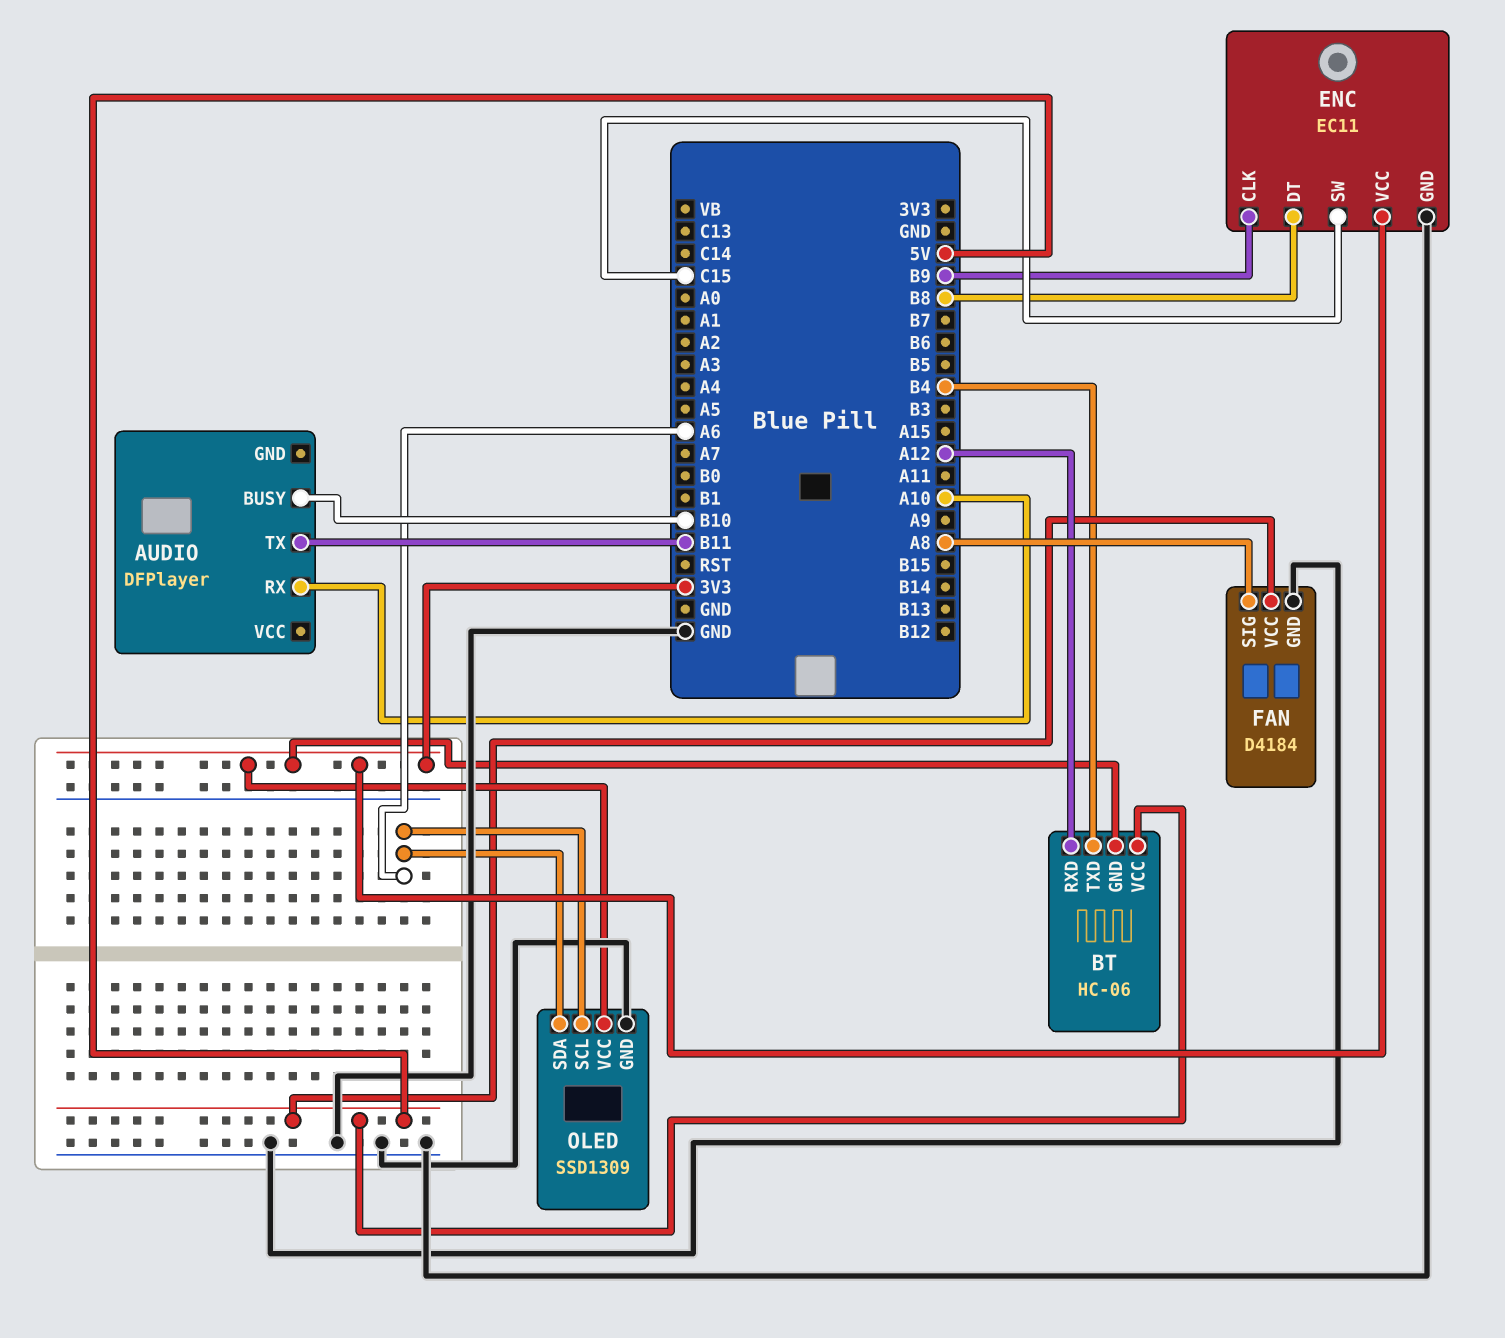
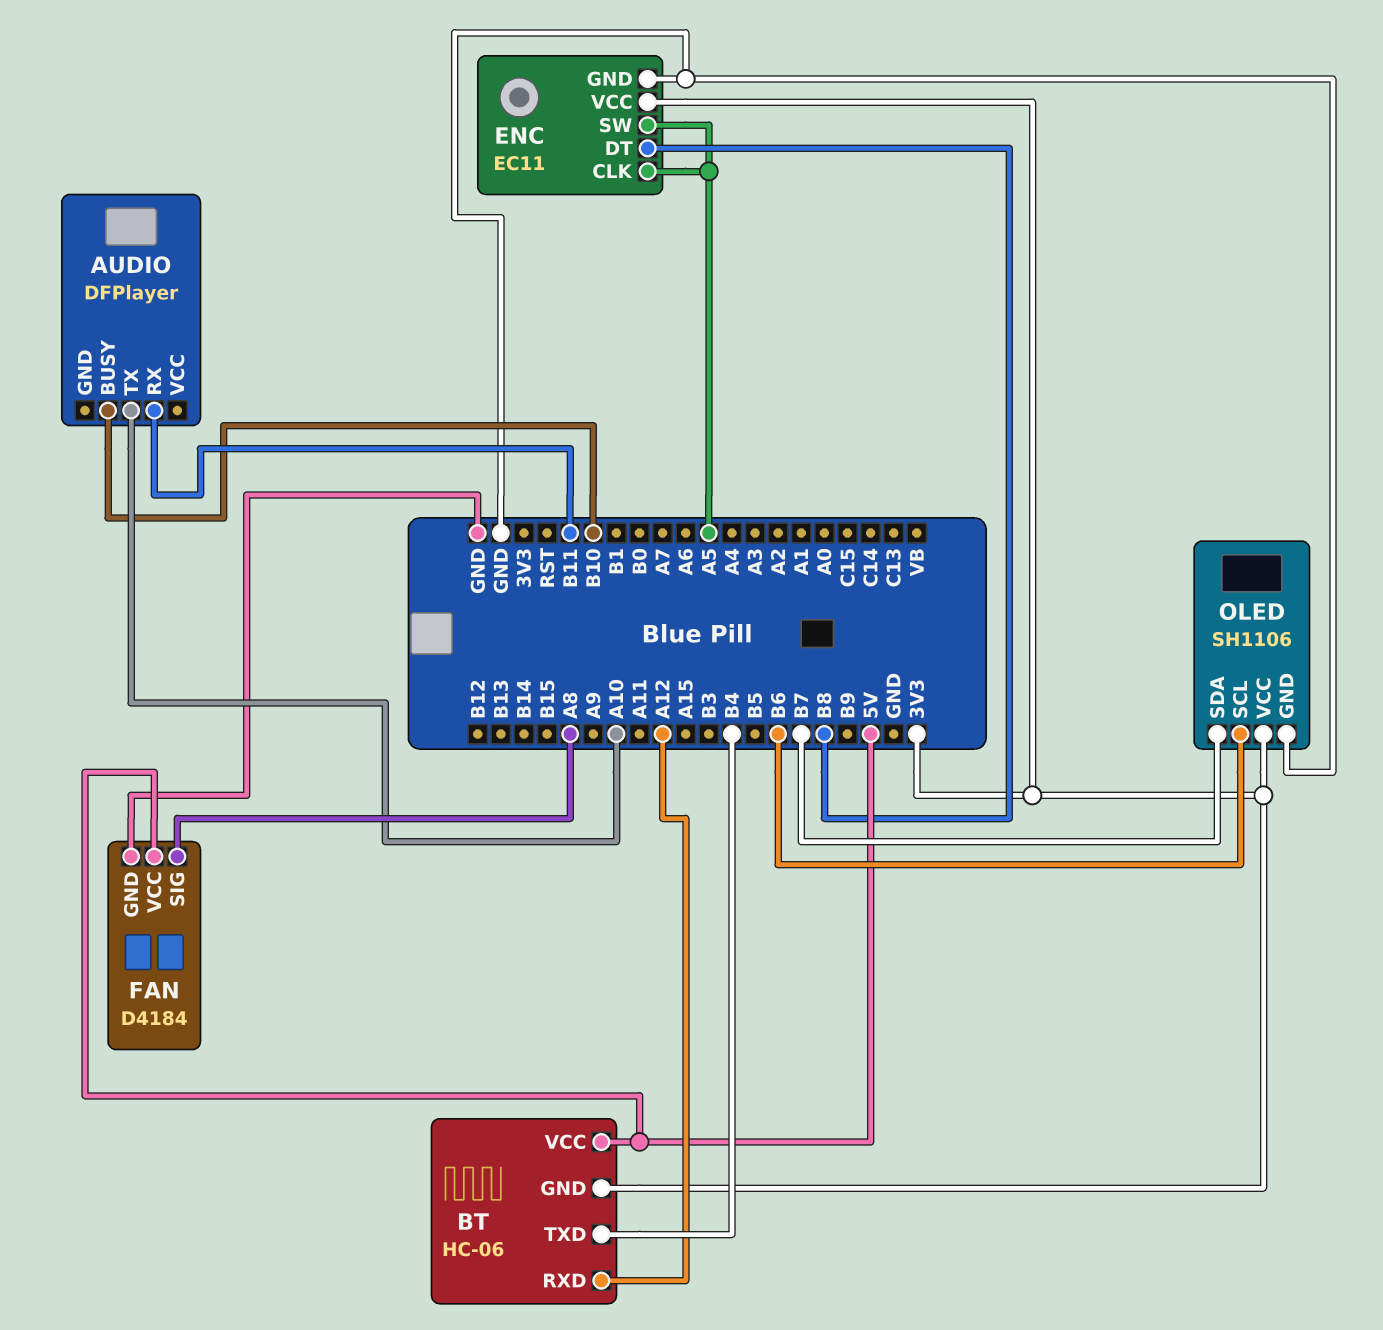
AUDIO pin RX: A10 -> B11
AUDIO pin TX: B11 -> A10
ENC pin CLK: B9 -> A5
ENC pin SW: C15 -> A5
OLED: SSD1309 -> SH1106
OLED pin SCL: A6 -> B6
OLED pin SDA: A6 -> B7

